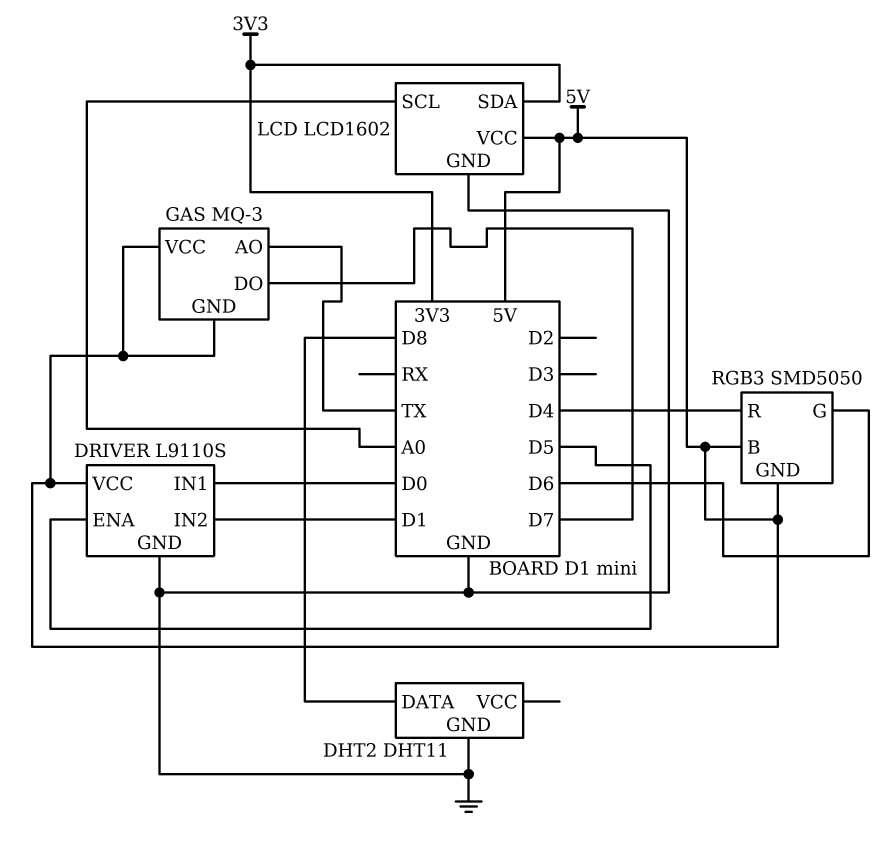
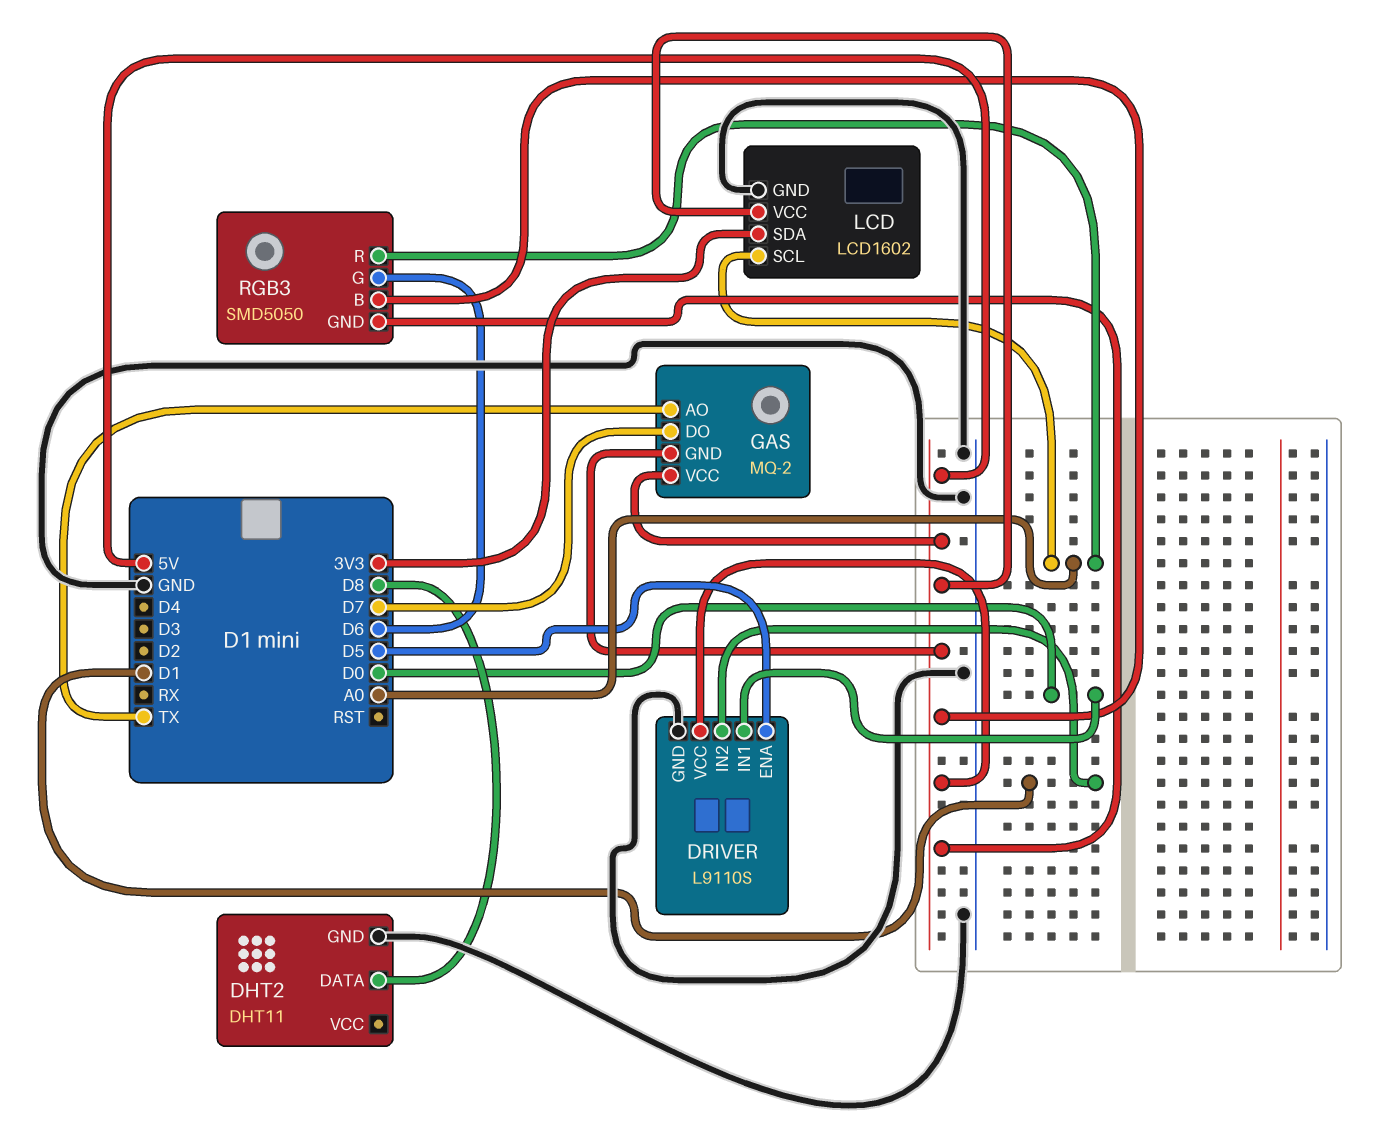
GAS: MQ-3 -> MQ-2
RGB3 pin R: D4 -> A0

